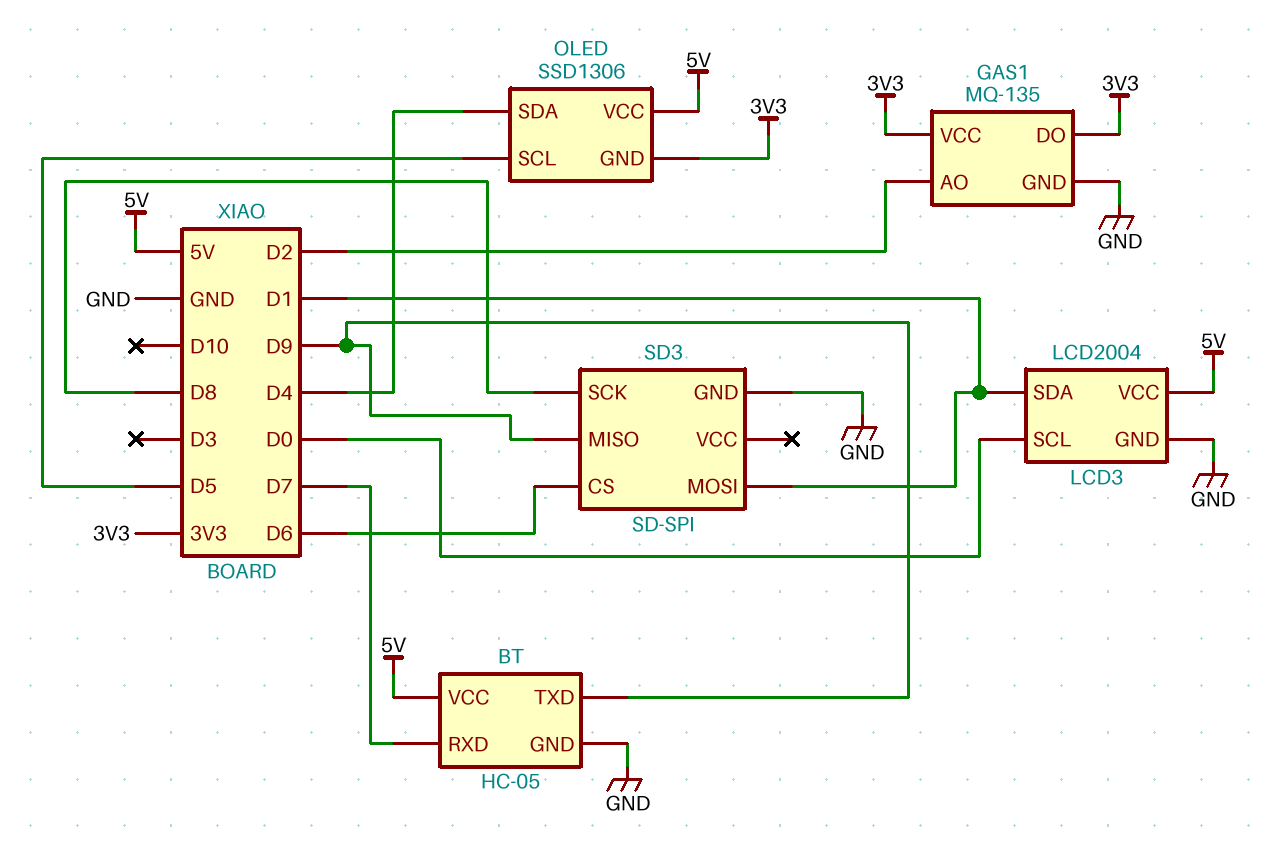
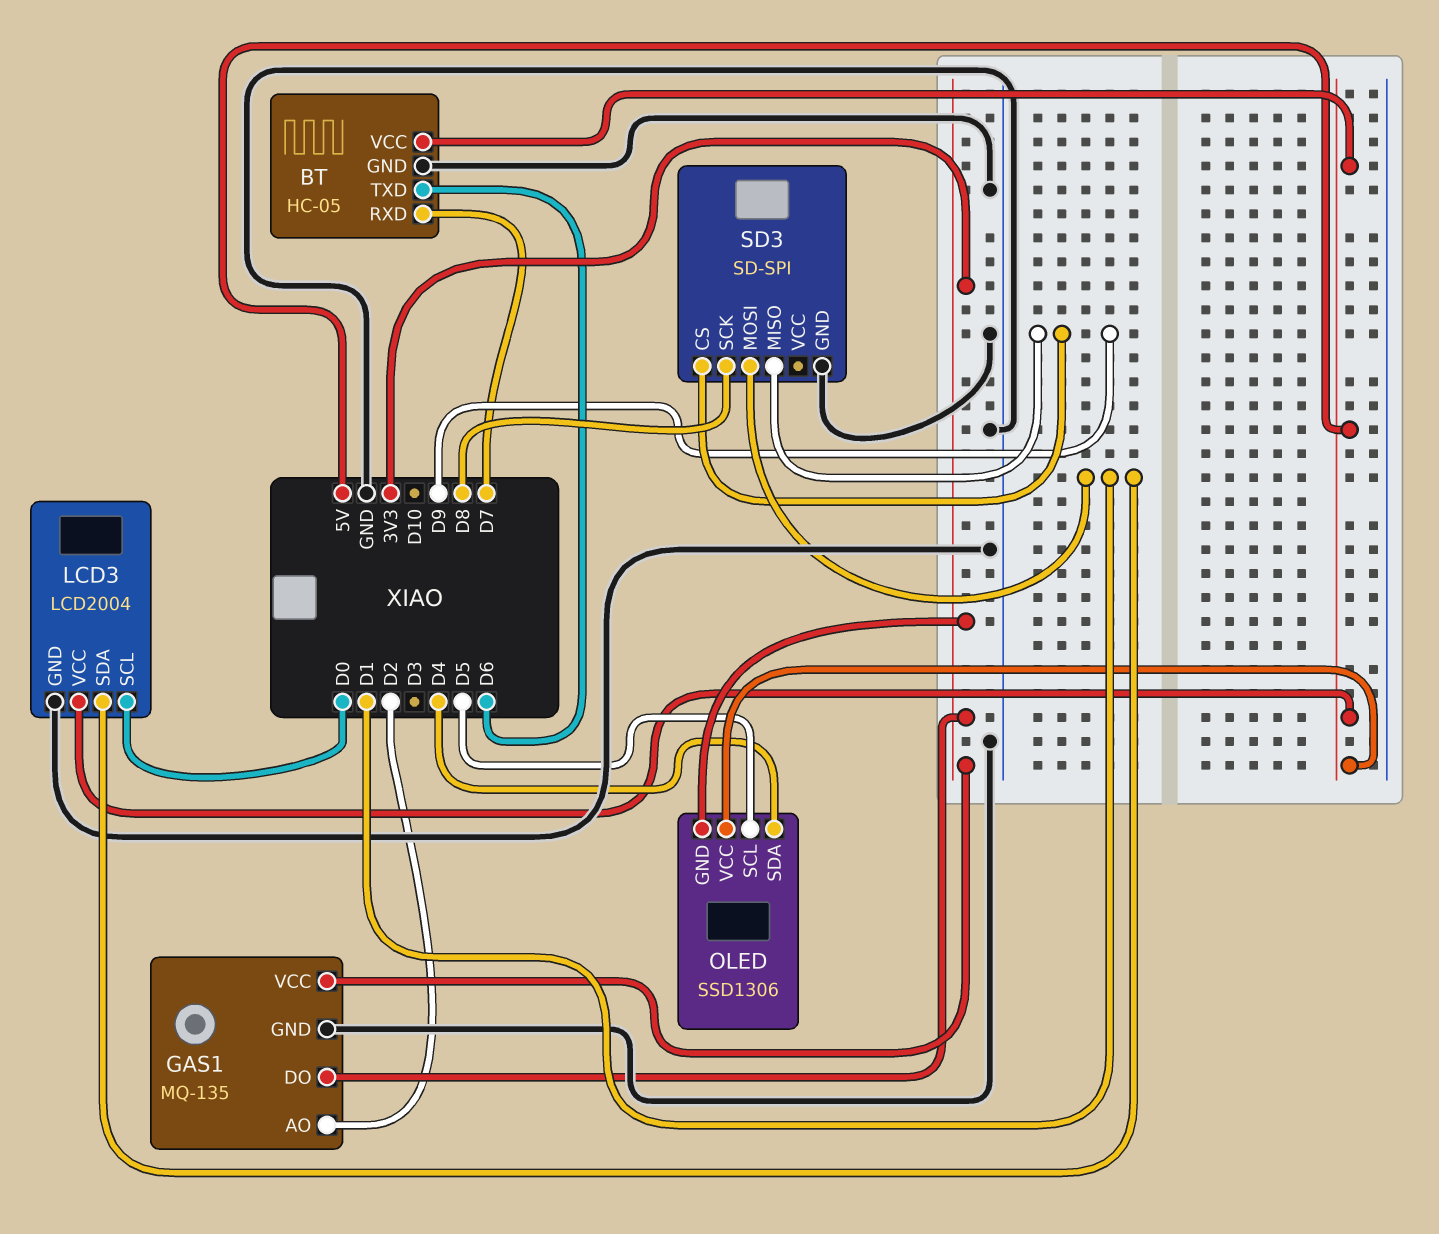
BT pin TXD: D9 -> D6
SD3 pin CS: D6 -> D9

